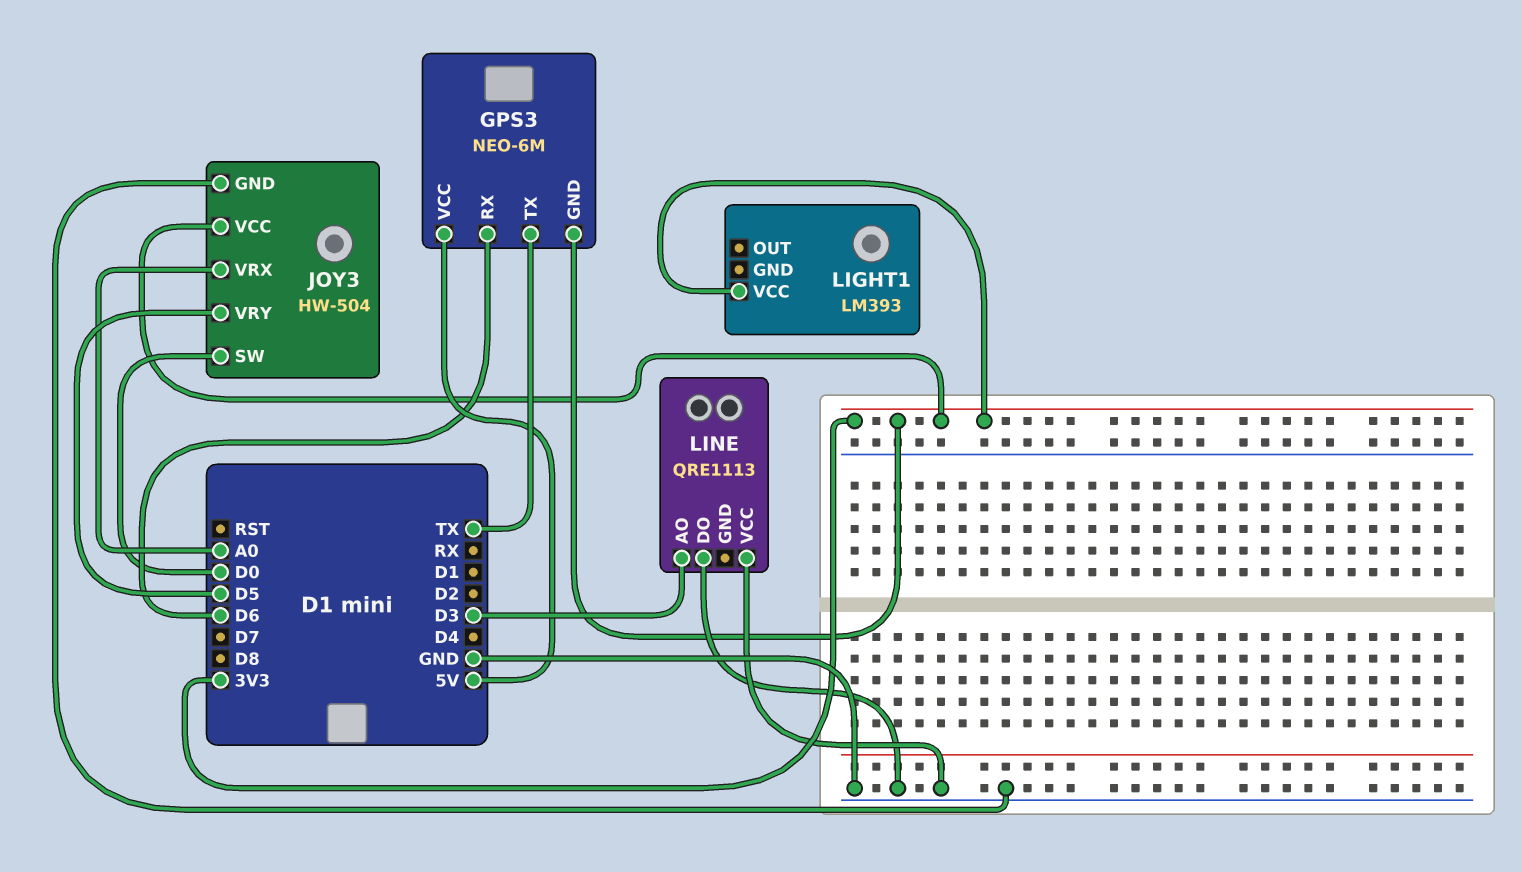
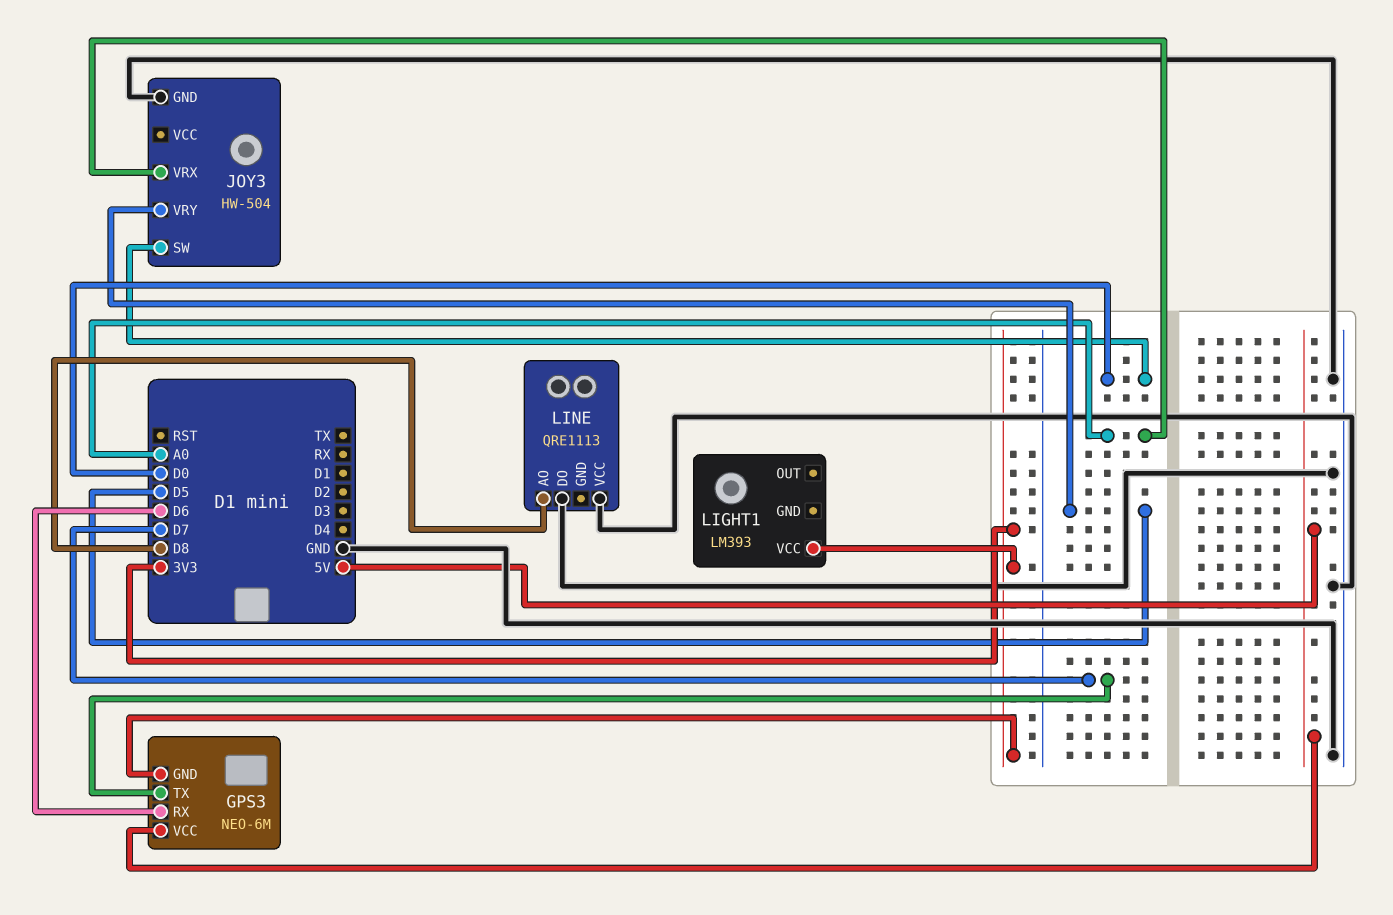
GPS3 pin TX: TX -> D7
JOY3 pin VCC: 3V3 -> none
LINE pin AO: D3 -> D8

